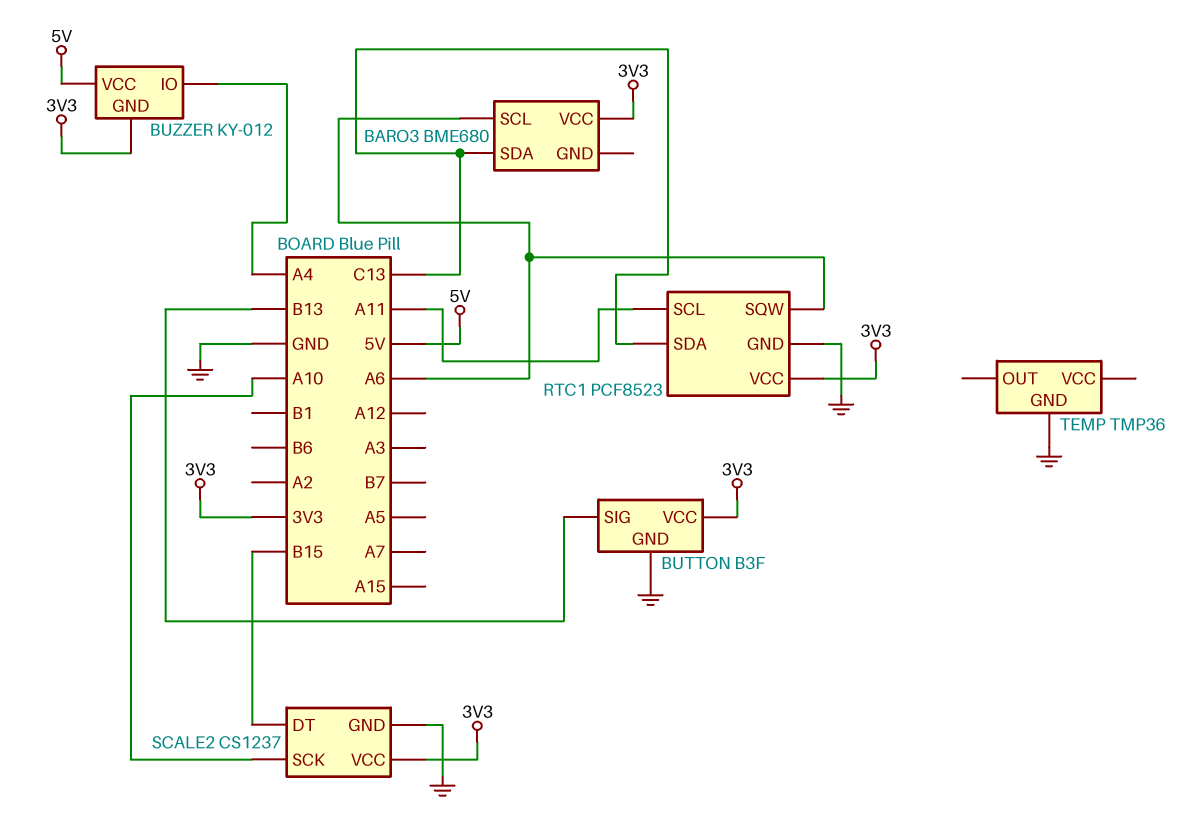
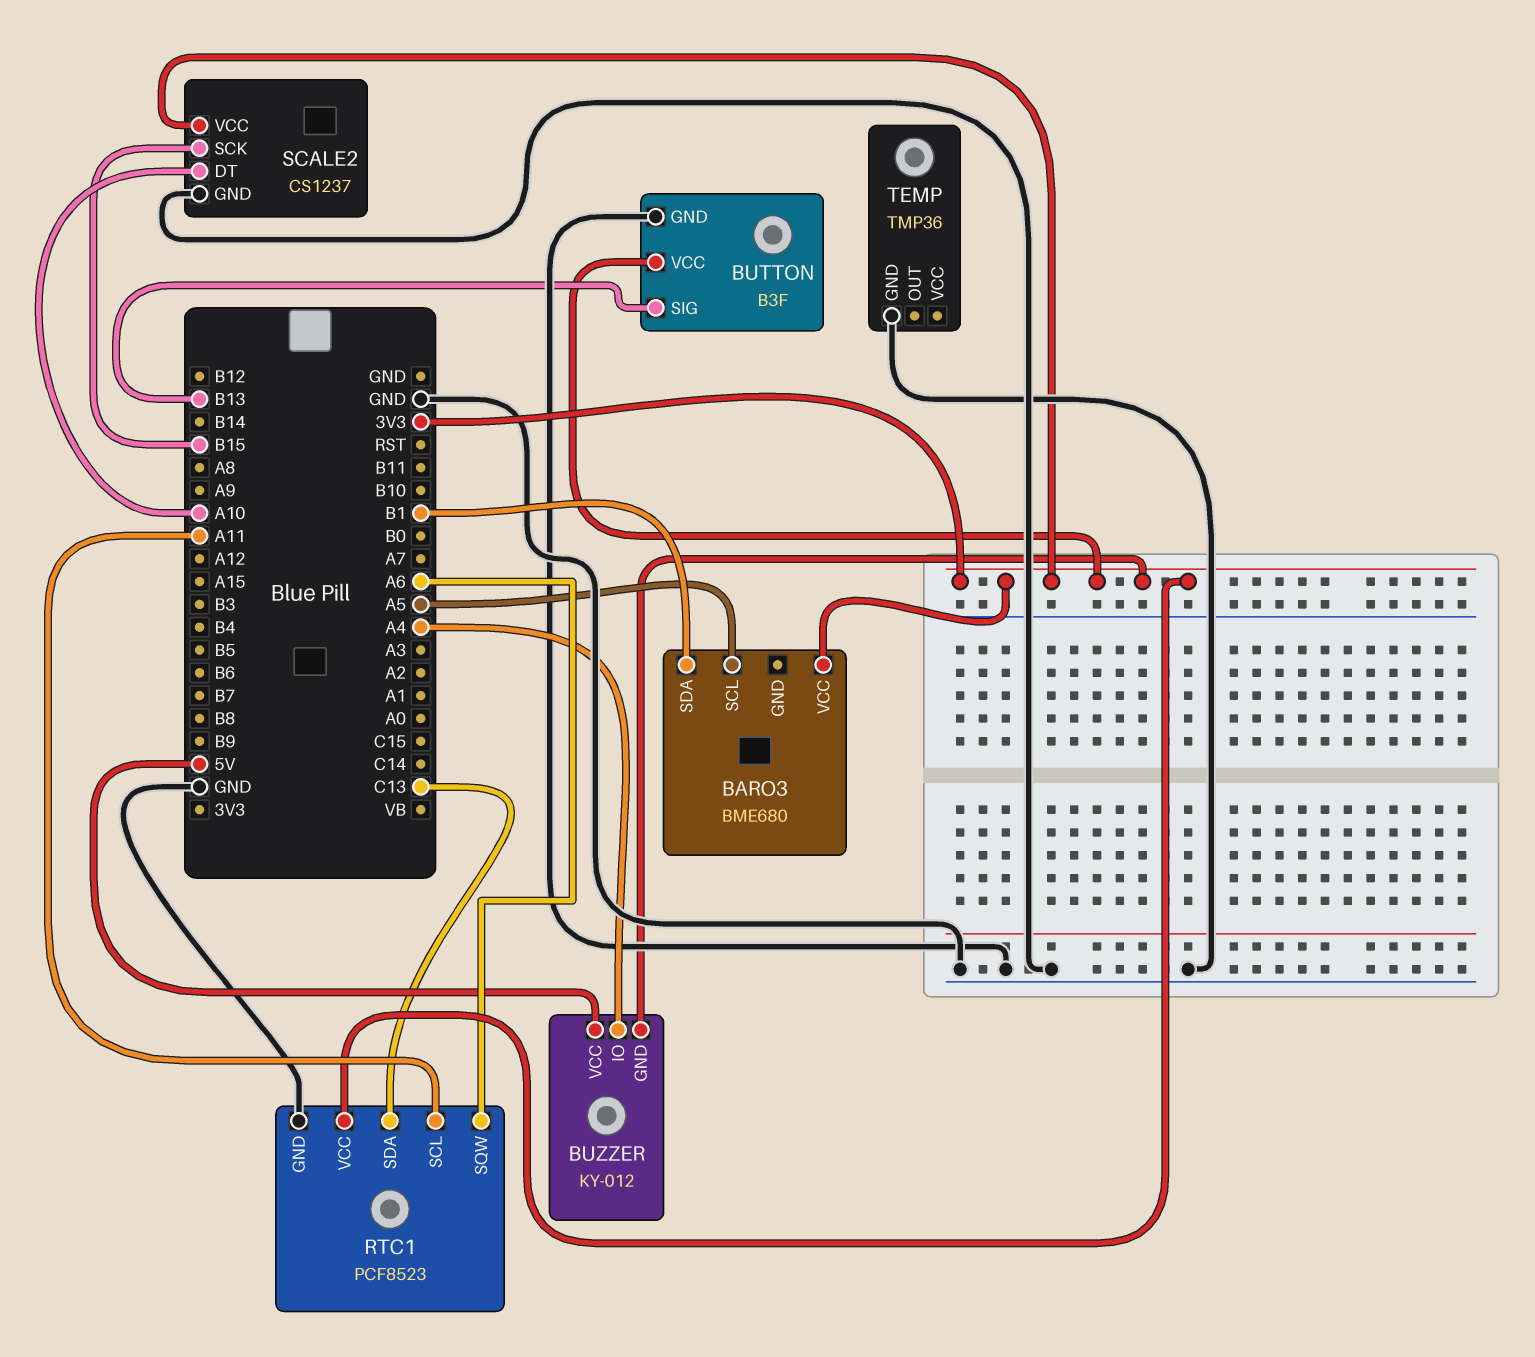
BARO3 pin SCL: A6 -> A5
BARO3 pin SDA: C13 -> B1
SCALE2 pin DT: B15 -> A10
SCALE2 pin SCK: A10 -> B15

